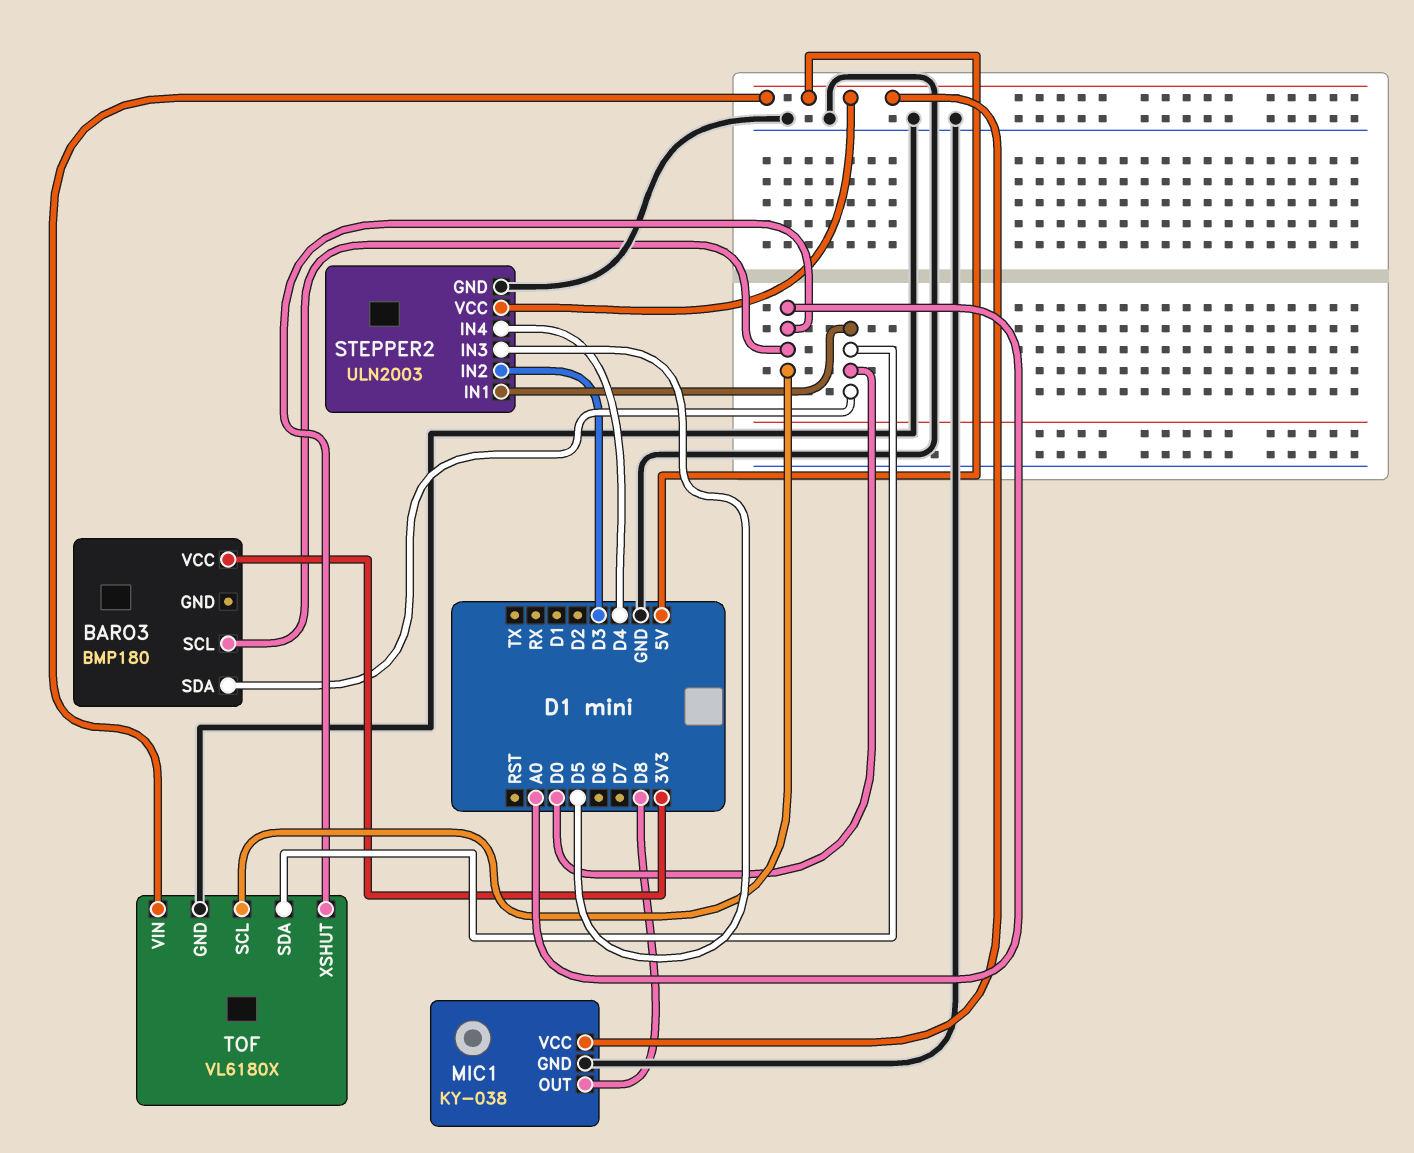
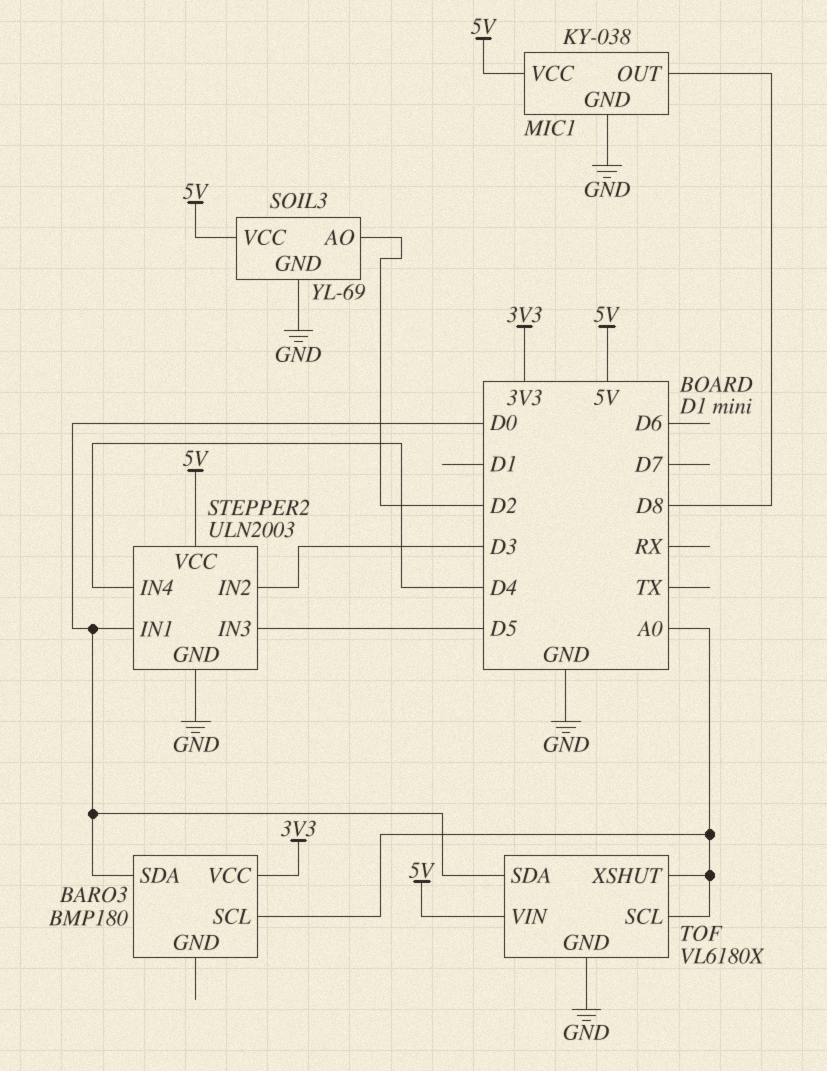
SOIL3: none -> YL-69
SOIL3 pin AO: none -> D2
SOIL3 pin GND: none -> GND
SOIL3 pin VCC: none -> 5V

